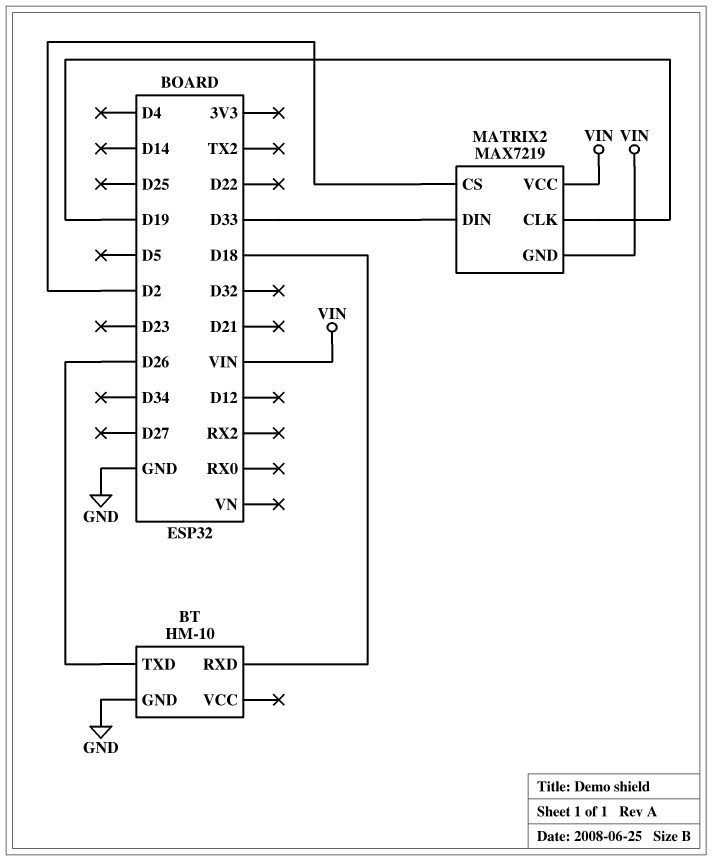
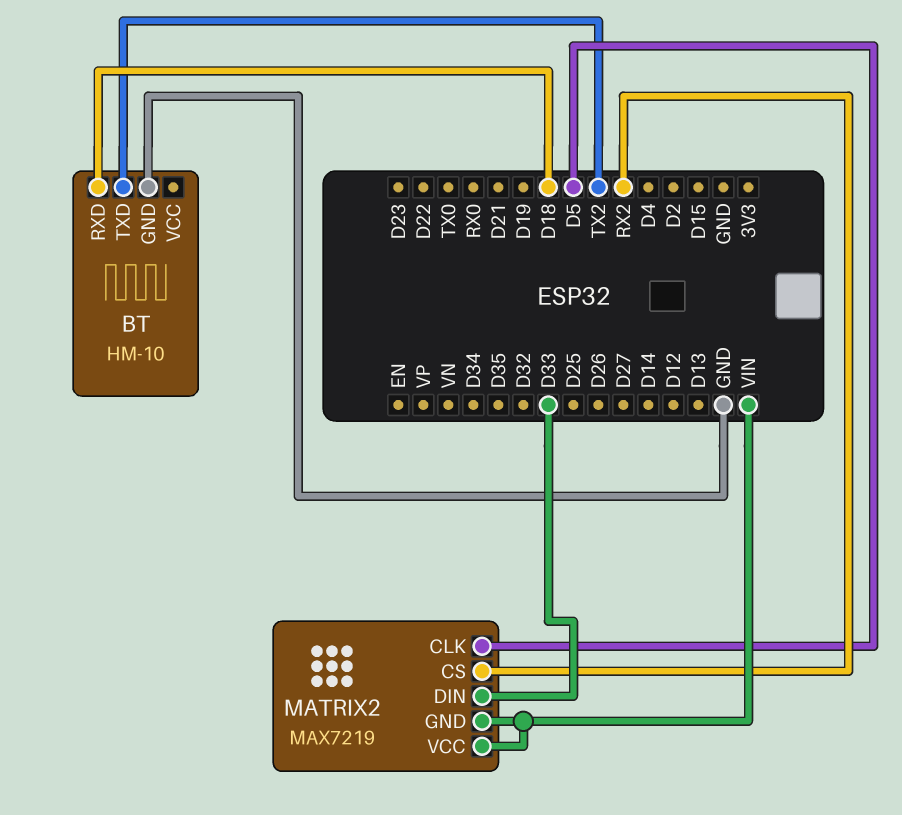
BT pin TXD: D26 -> TX2
MATRIX2 pin CLK: D19 -> D5
MATRIX2 pin CS: D2 -> RX2

